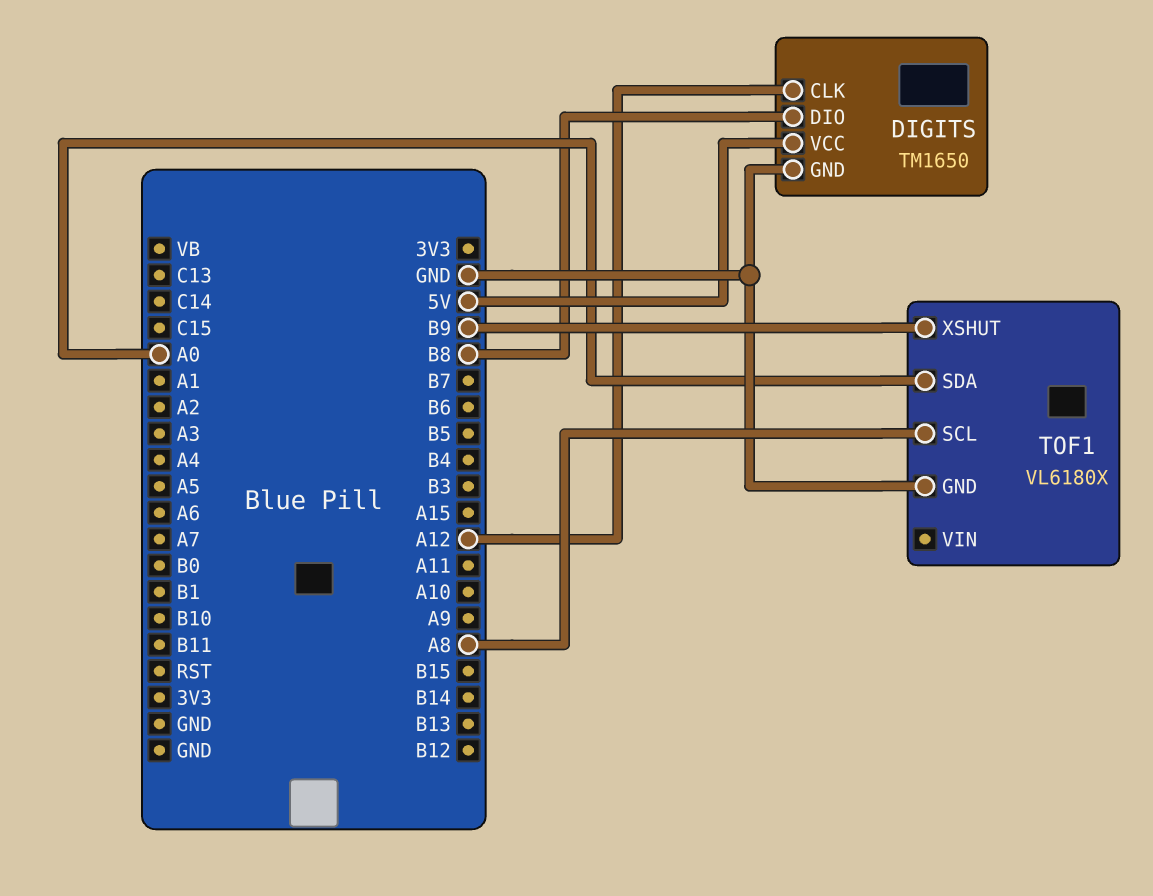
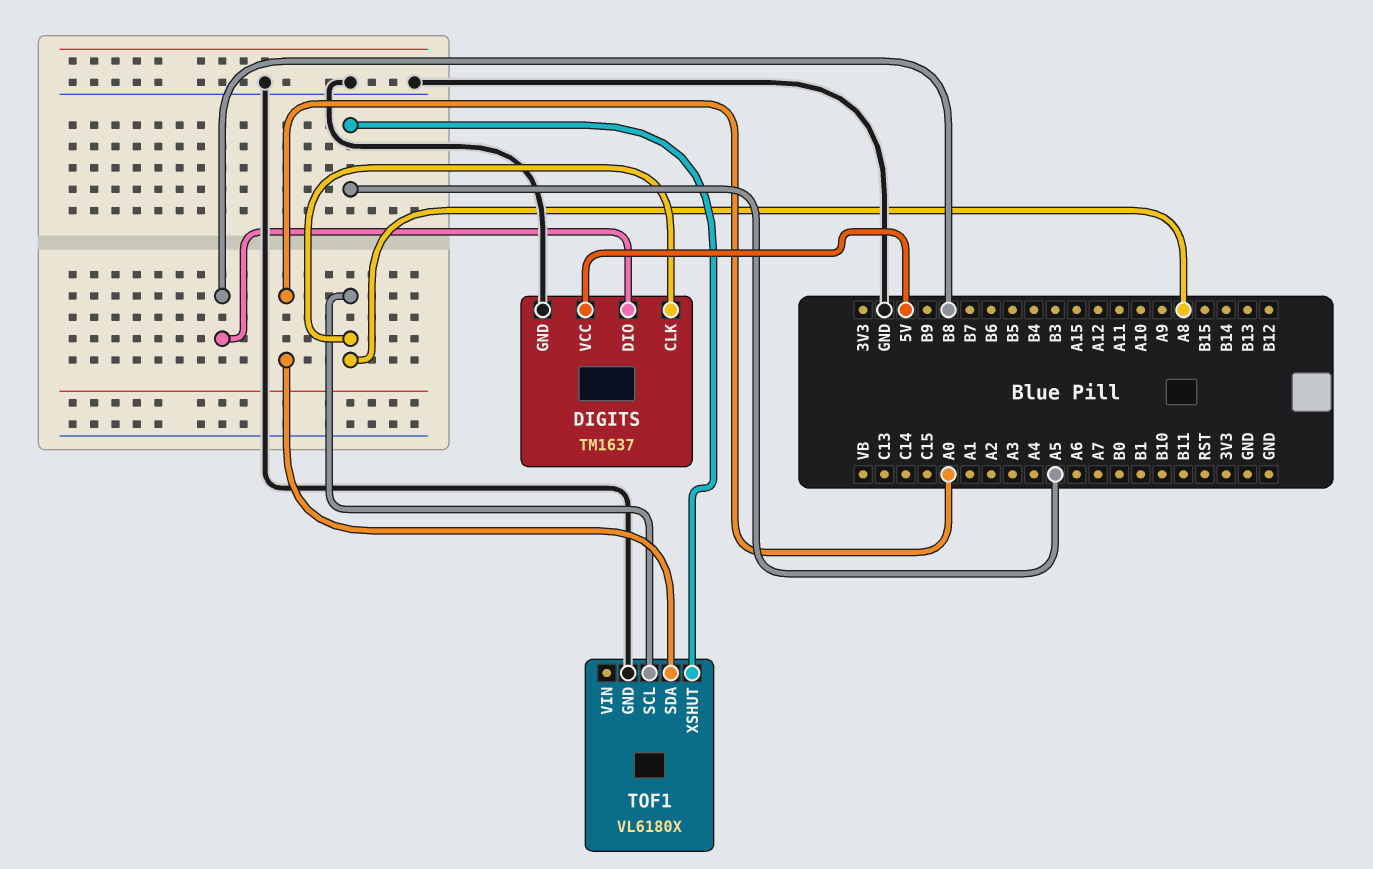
DIGITS: TM1650 -> TM1637
DIGITS pin CLK: A12 -> A8
TOF1 pin XSHUT: B9 -> A5

